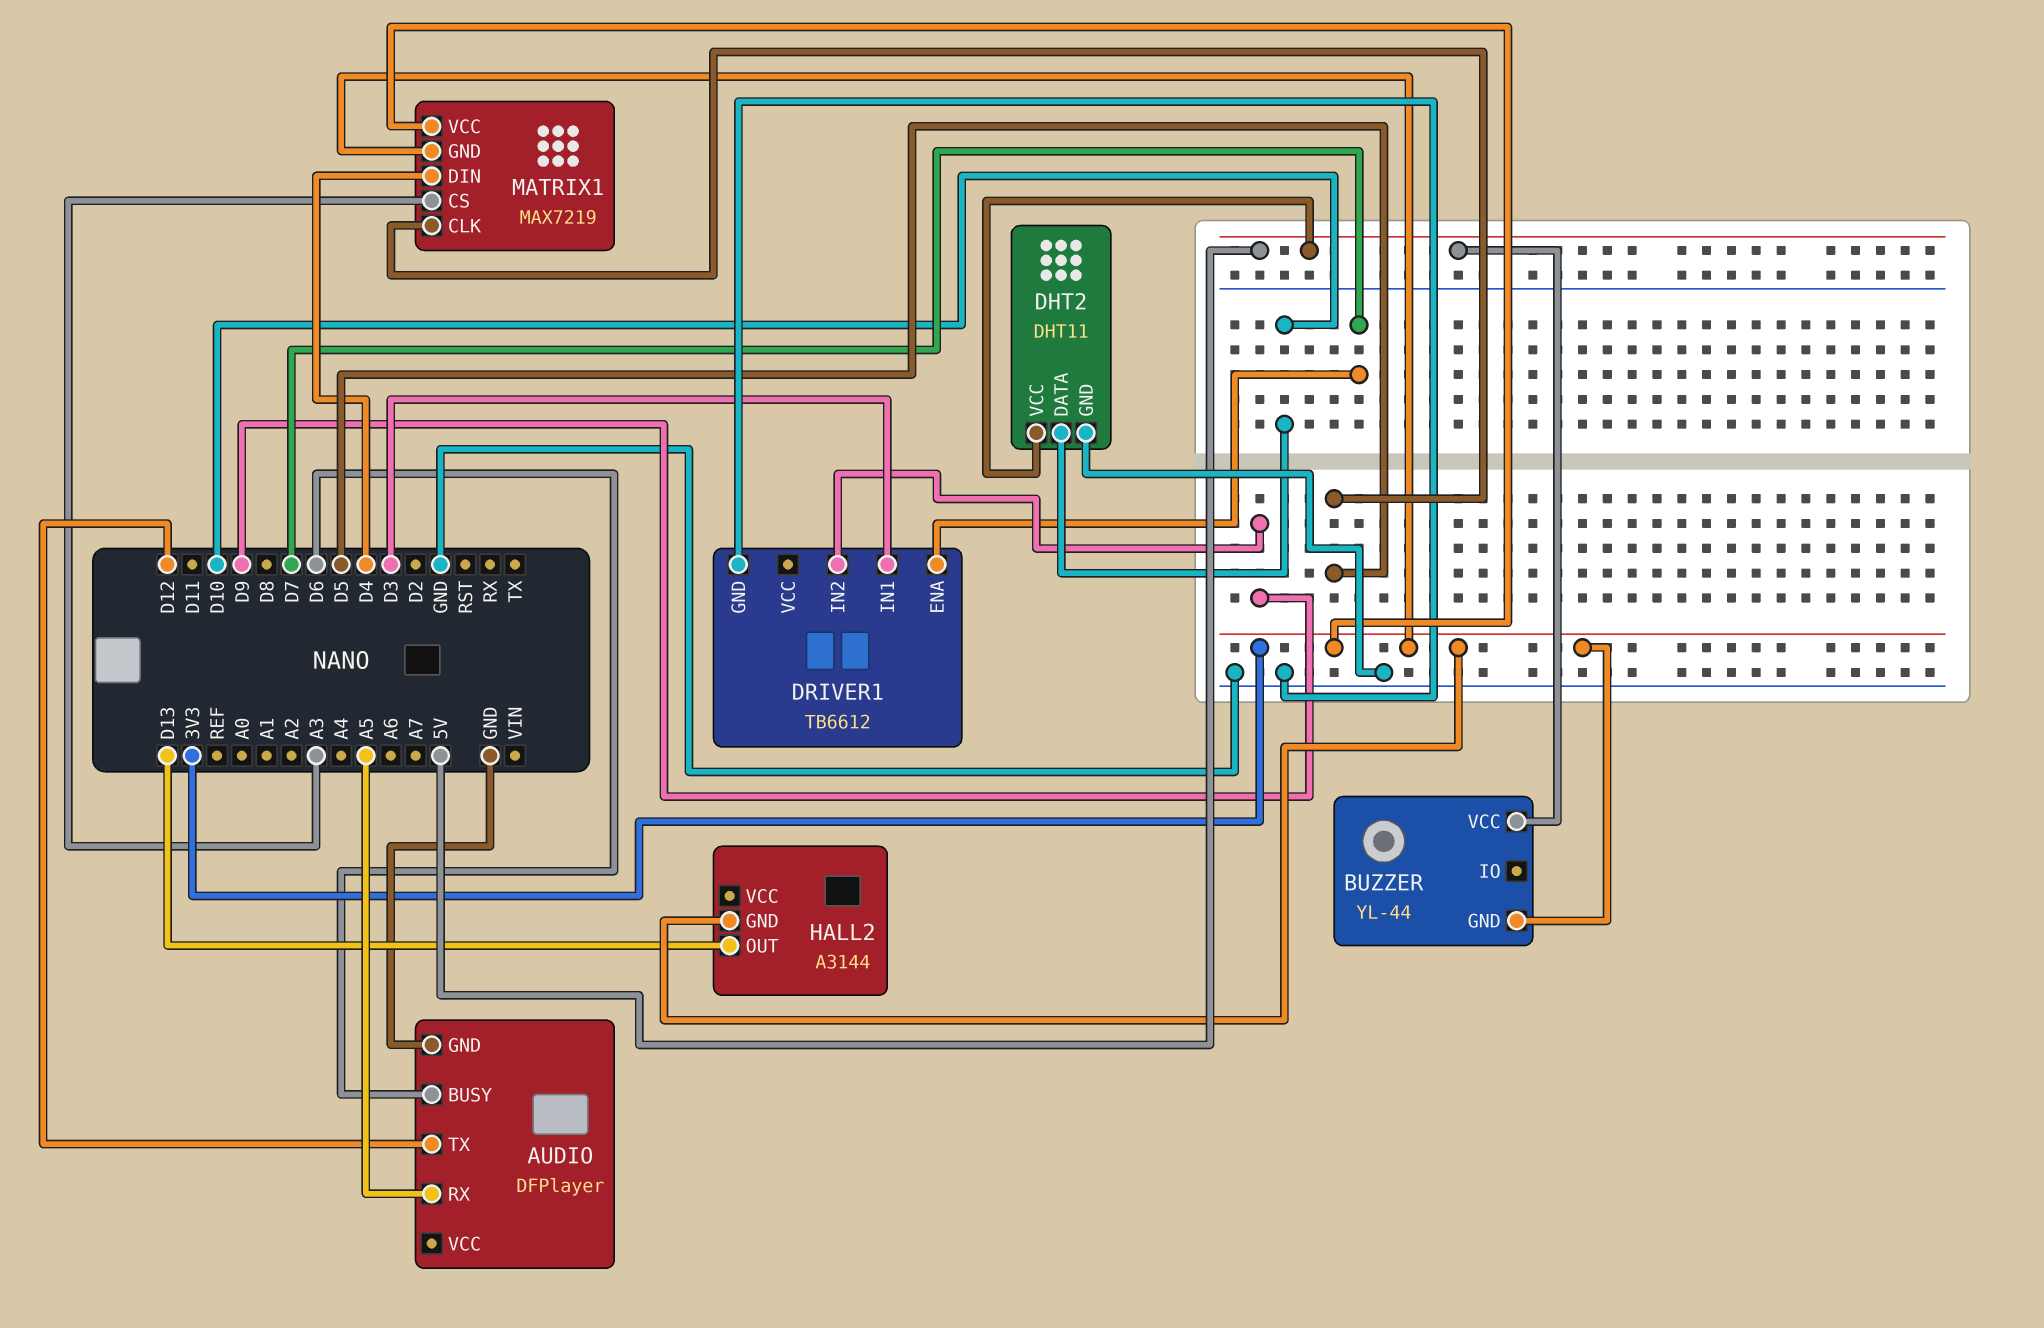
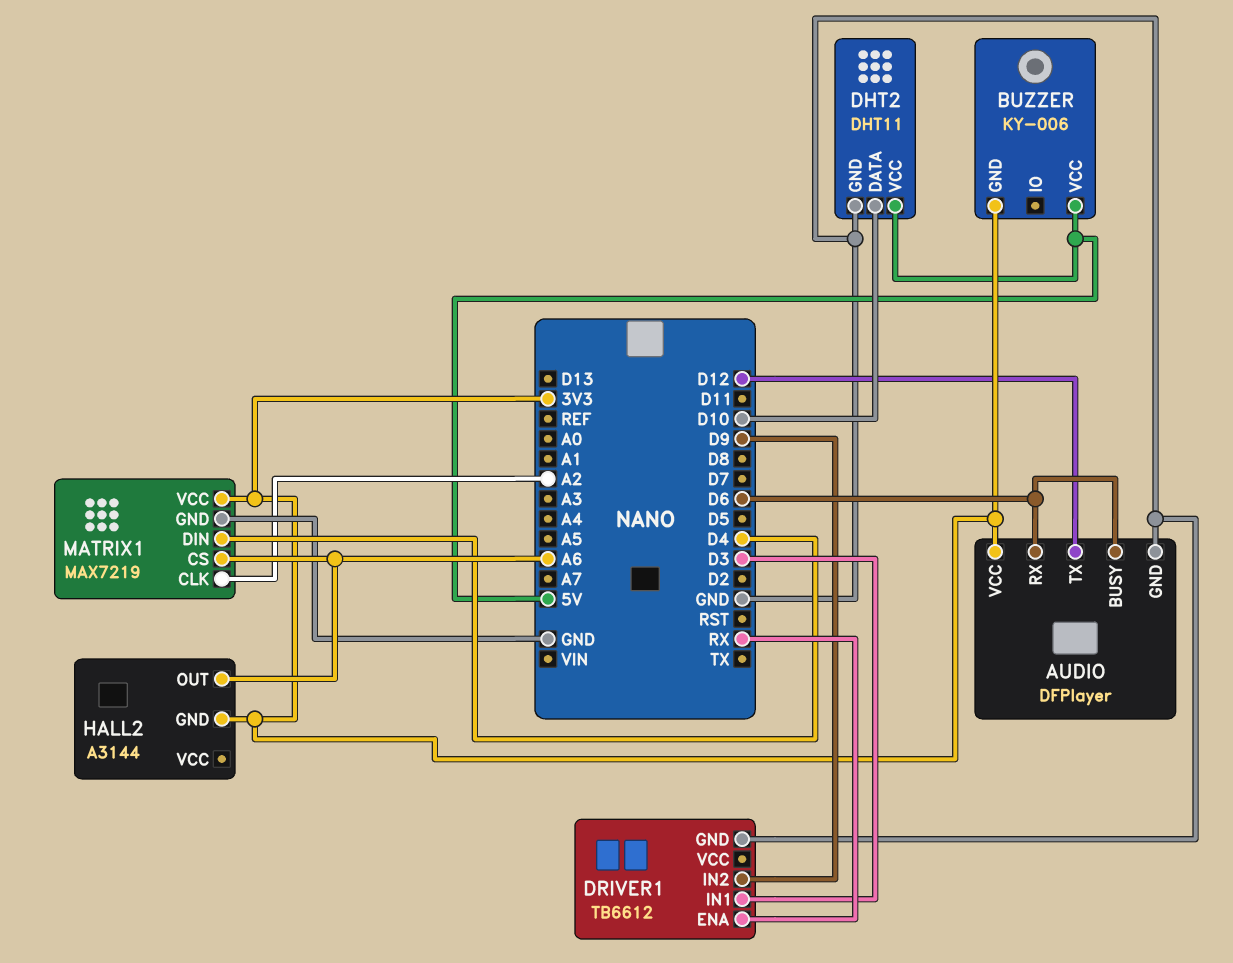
AUDIO pin RX: A5 -> D6
AUDIO pin VCC: none -> 3V3
BUZZER: YL-44 -> KY-006
DRIVER1 pin ENA: D7 -> RX
HALL2 pin OUT: D13 -> A6
MATRIX1 pin CLK: D5 -> A2
MATRIX1 pin CS: A3 -> A6
MATRIX1 pin GND: 3V3 -> GND

